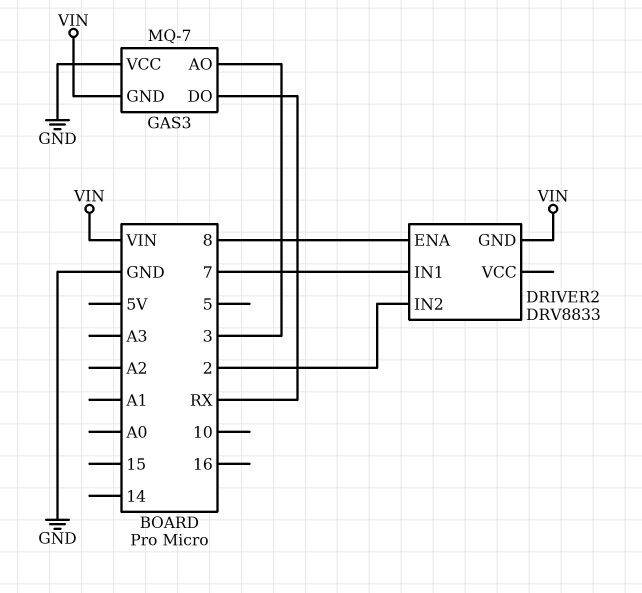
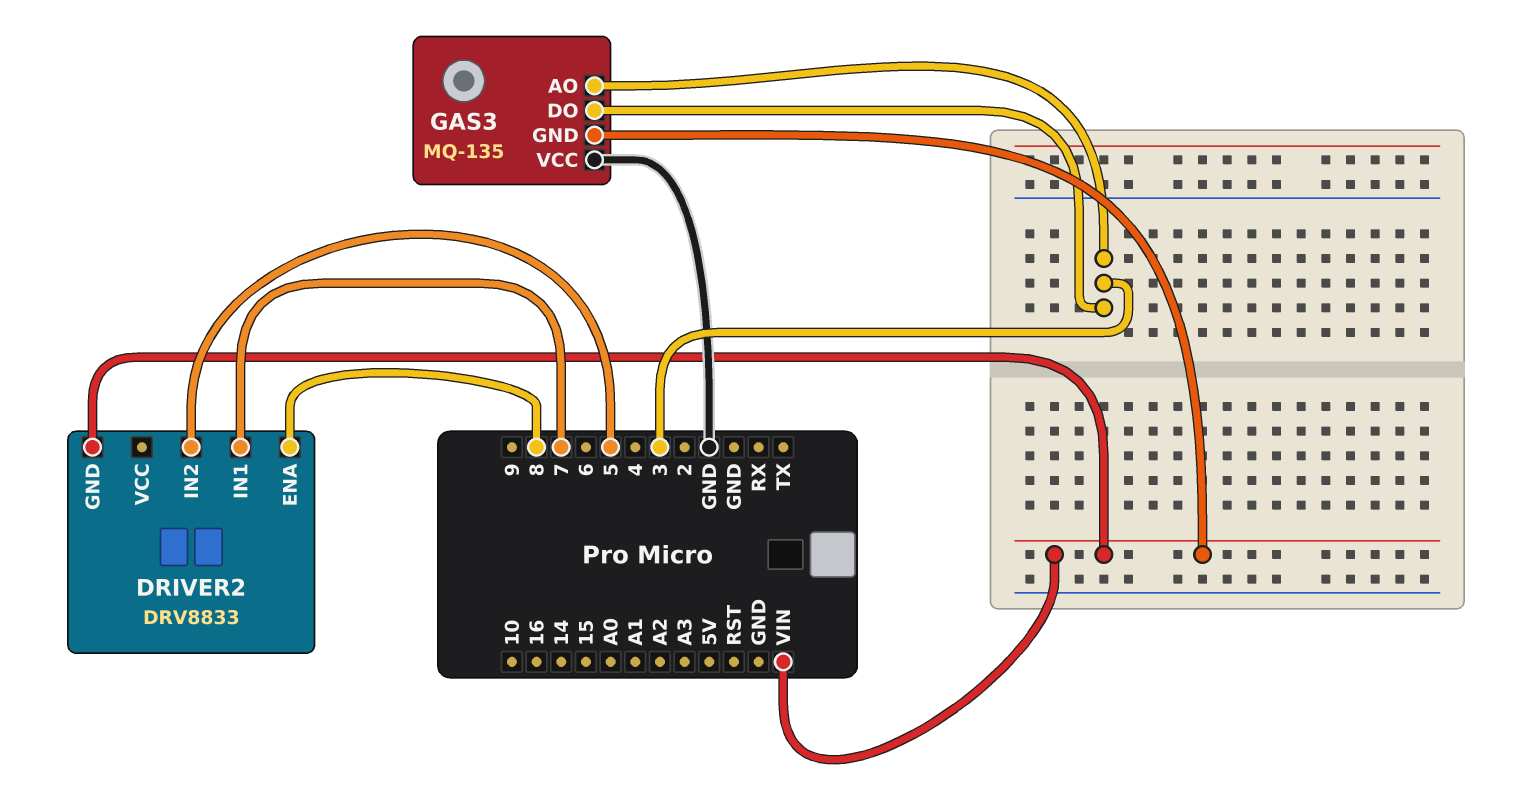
DRIVER2 pin IN2: 2 -> 5
GAS3: MQ-7 -> MQ-135
GAS3 pin DO: RX -> 3

